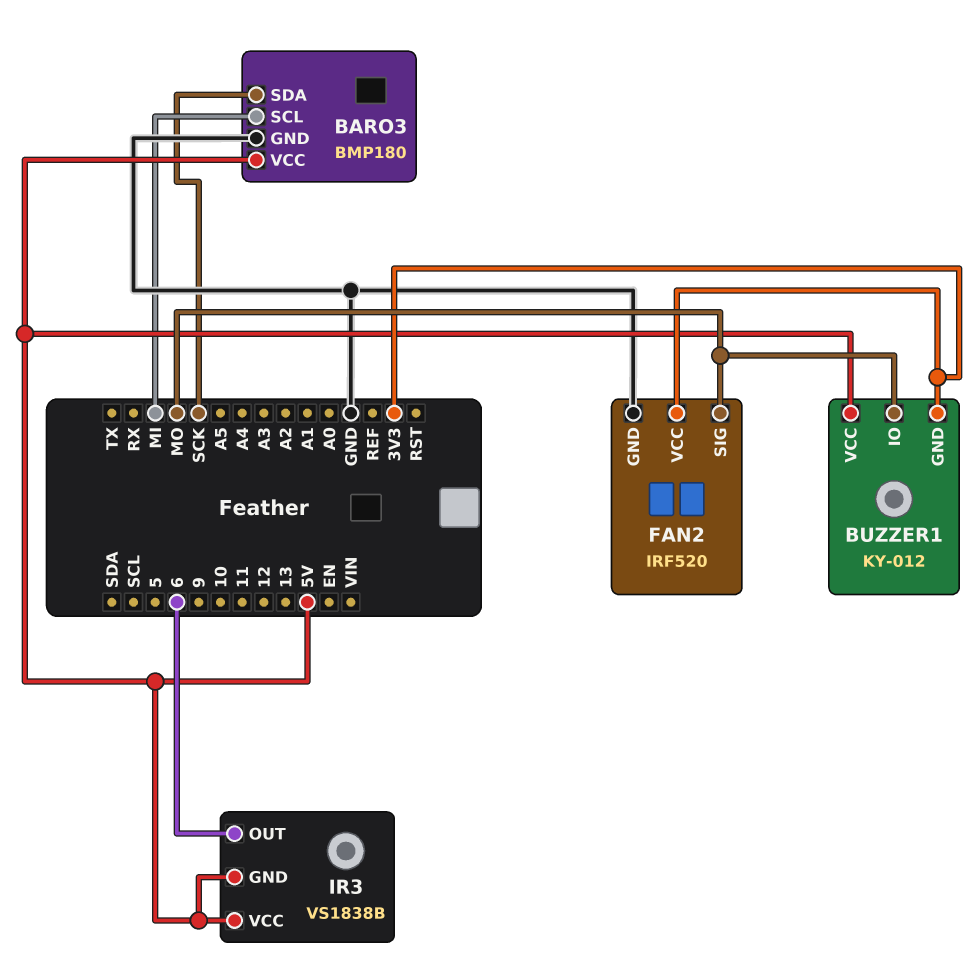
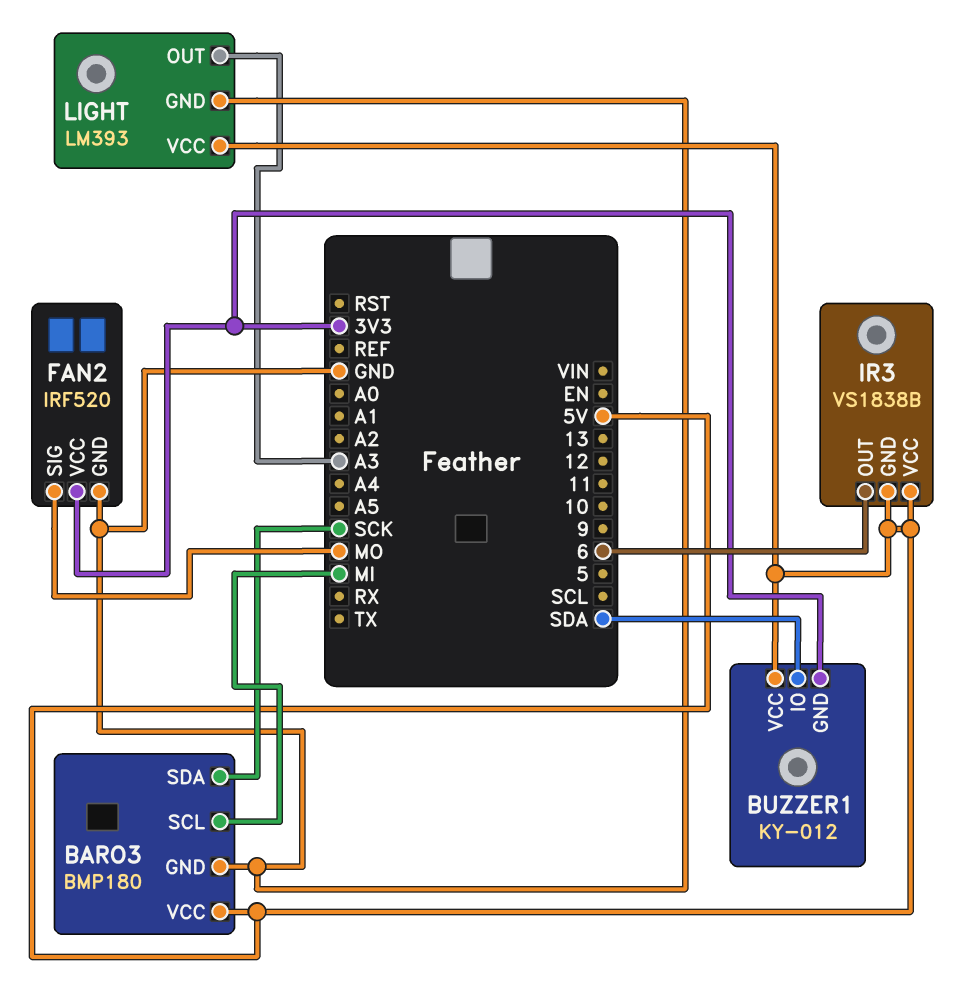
BUZZER1 pin IO: MO -> SDA
LIGHT: none -> LM393
LIGHT pin GND: none -> GND
LIGHT pin OUT: none -> A3
LIGHT pin VCC: none -> 5V

